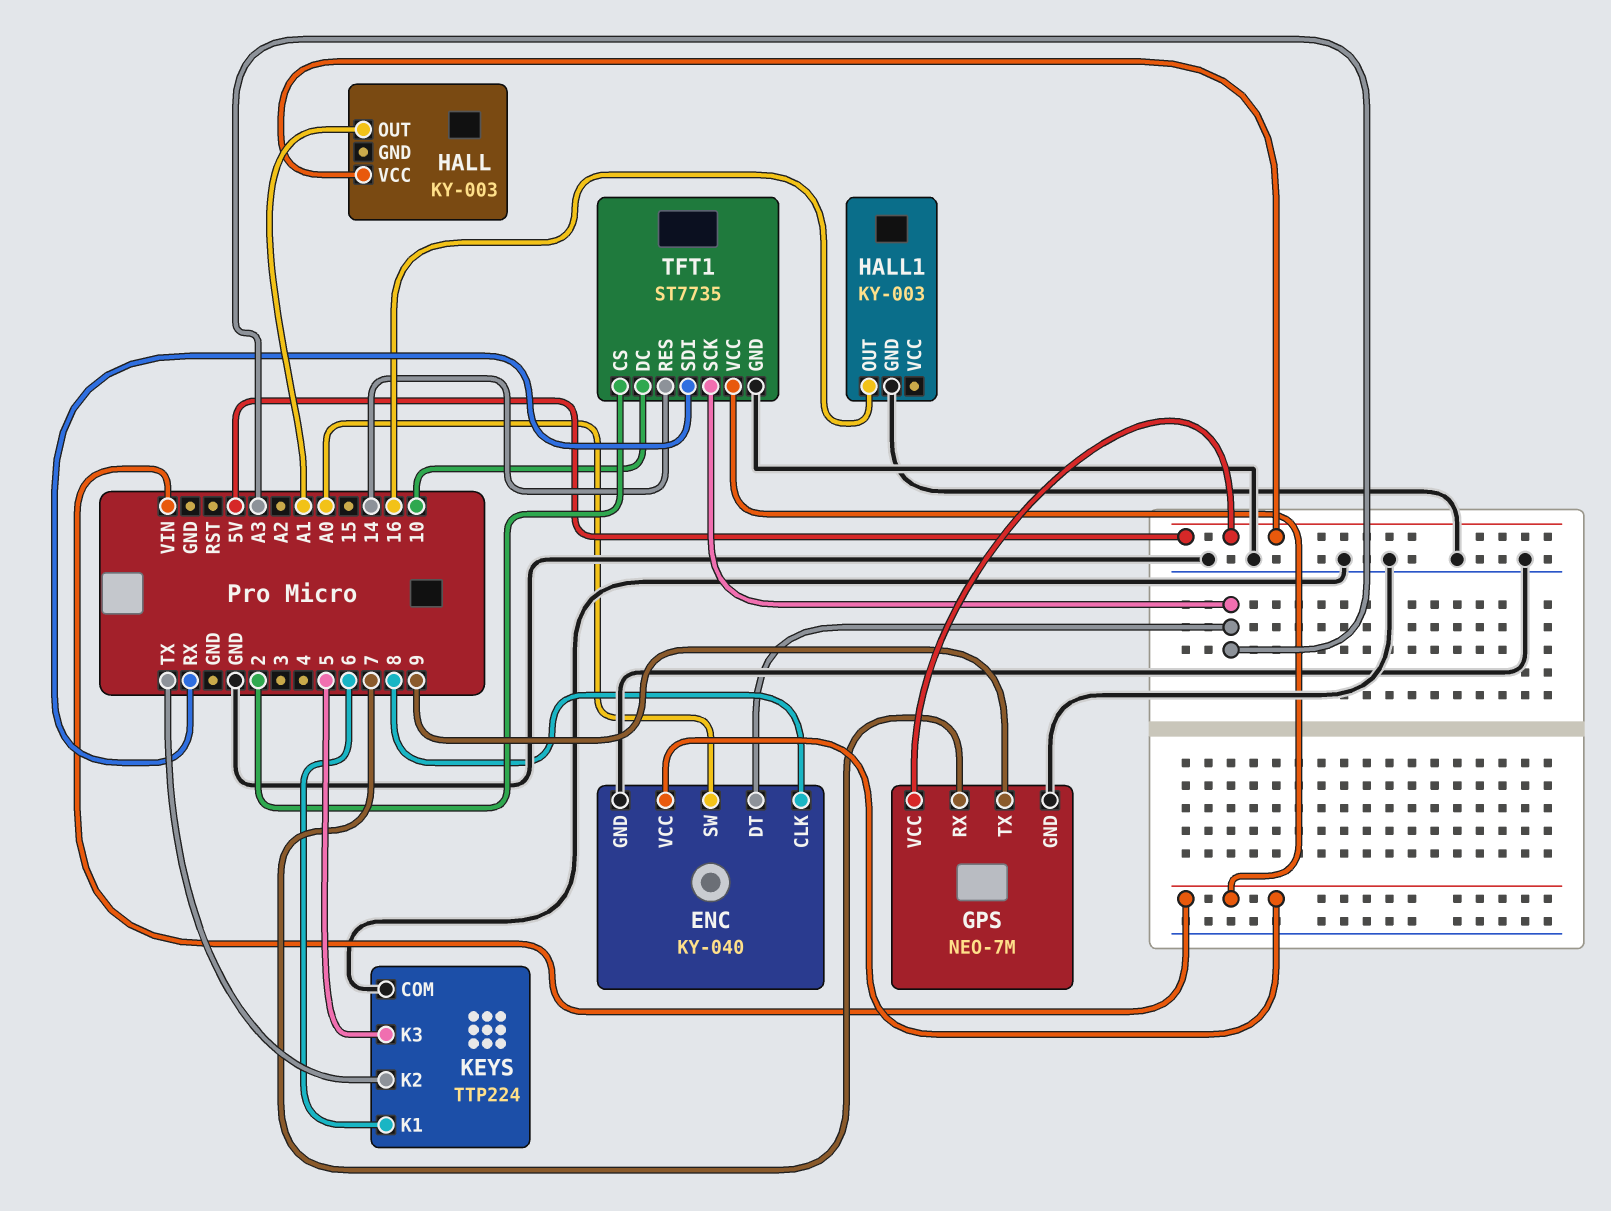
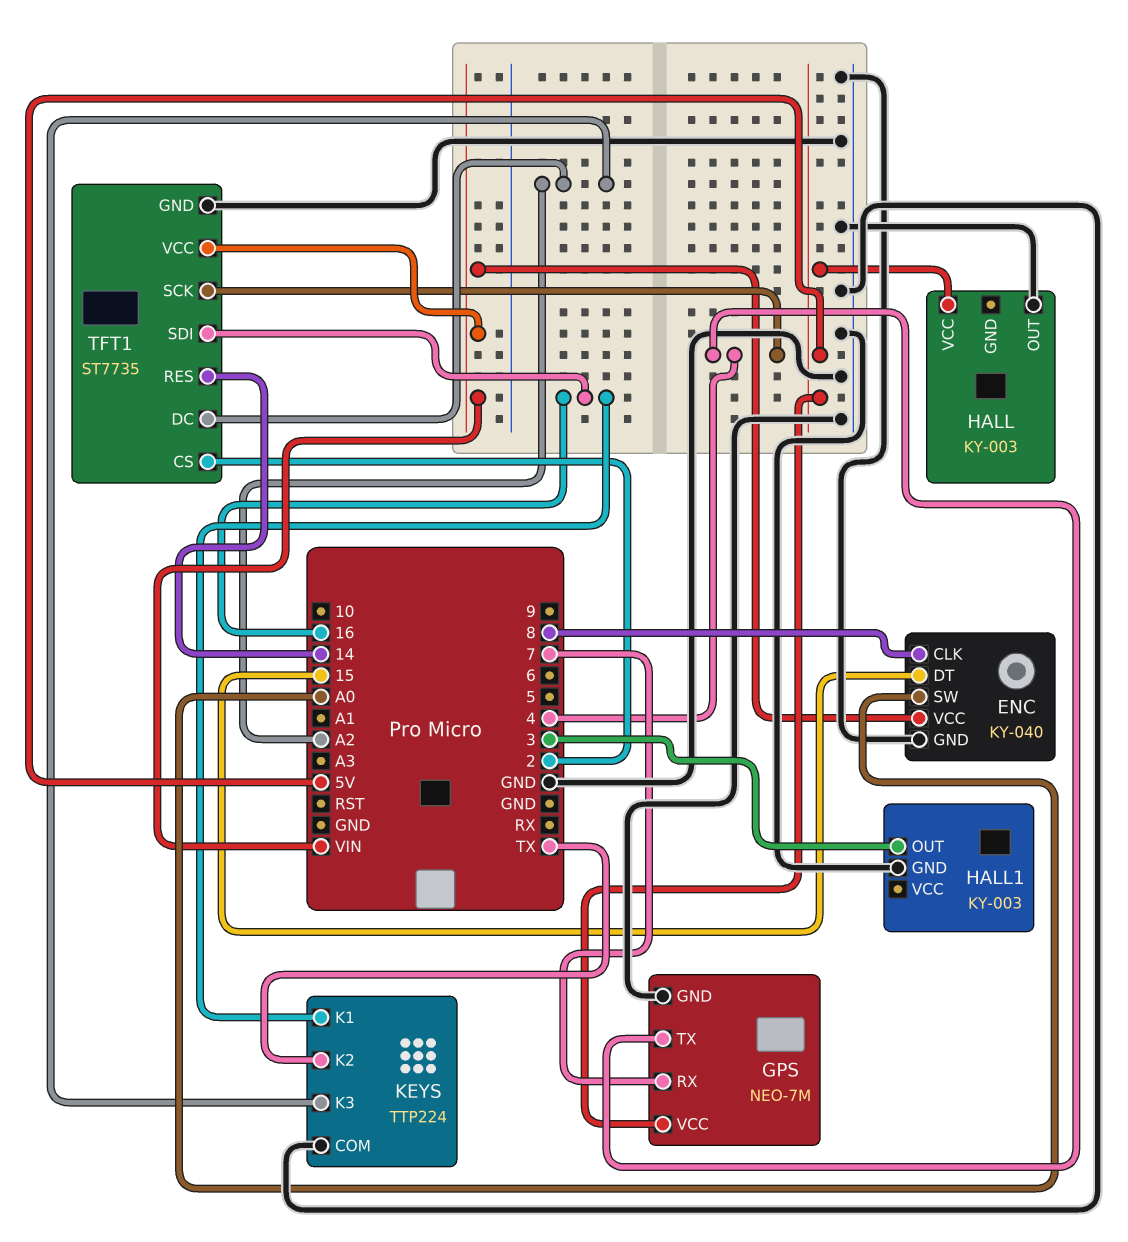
ENC pin DT: A3 -> 15
GPS pin TX: 9 -> 4
HALL pin OUT: A1 -> GND
HALL1 pin OUT: 16 -> 3
KEYS pin K1: 6 -> 16
KEYS pin K3: 5 -> A2
TFT1 pin DC: 10 -> A2
TFT1 pin SCK: A3 -> 4
TFT1 pin SDI: RX -> 16

